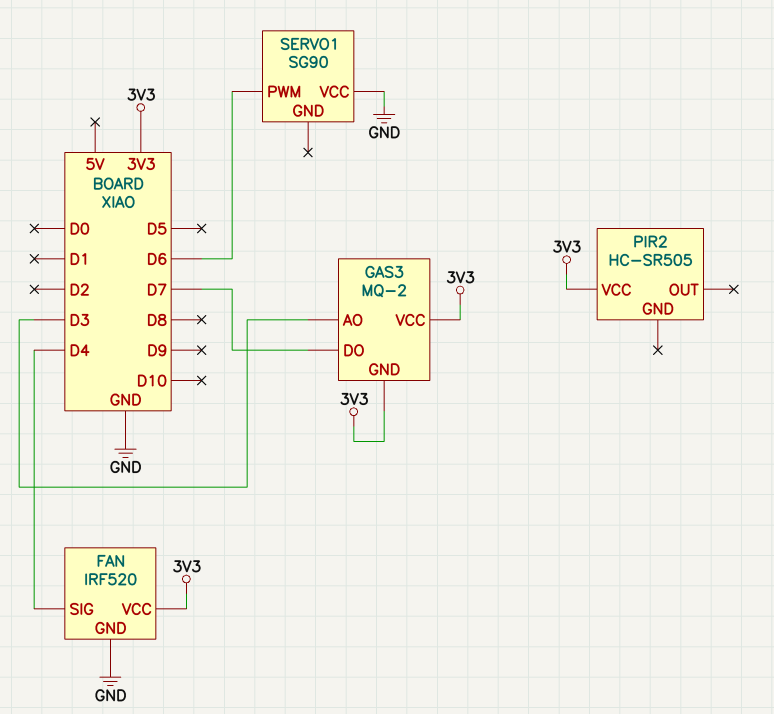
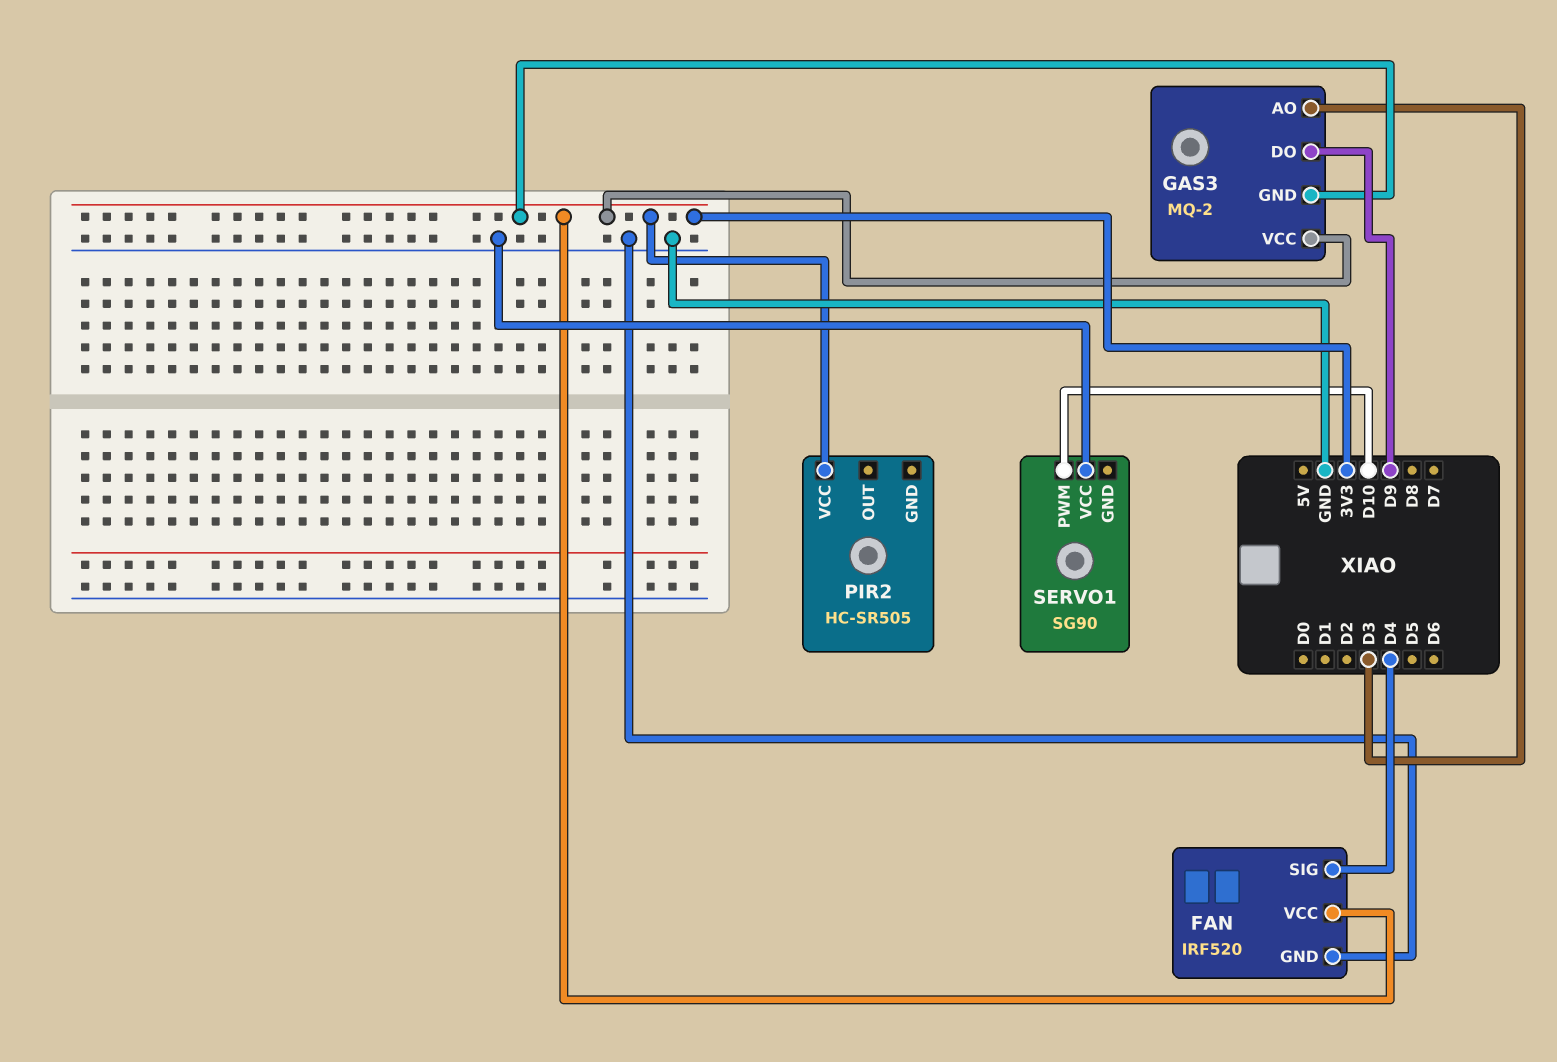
GAS3 pin DO: D7 -> D9
SERVO1 pin PWM: D6 -> D10

